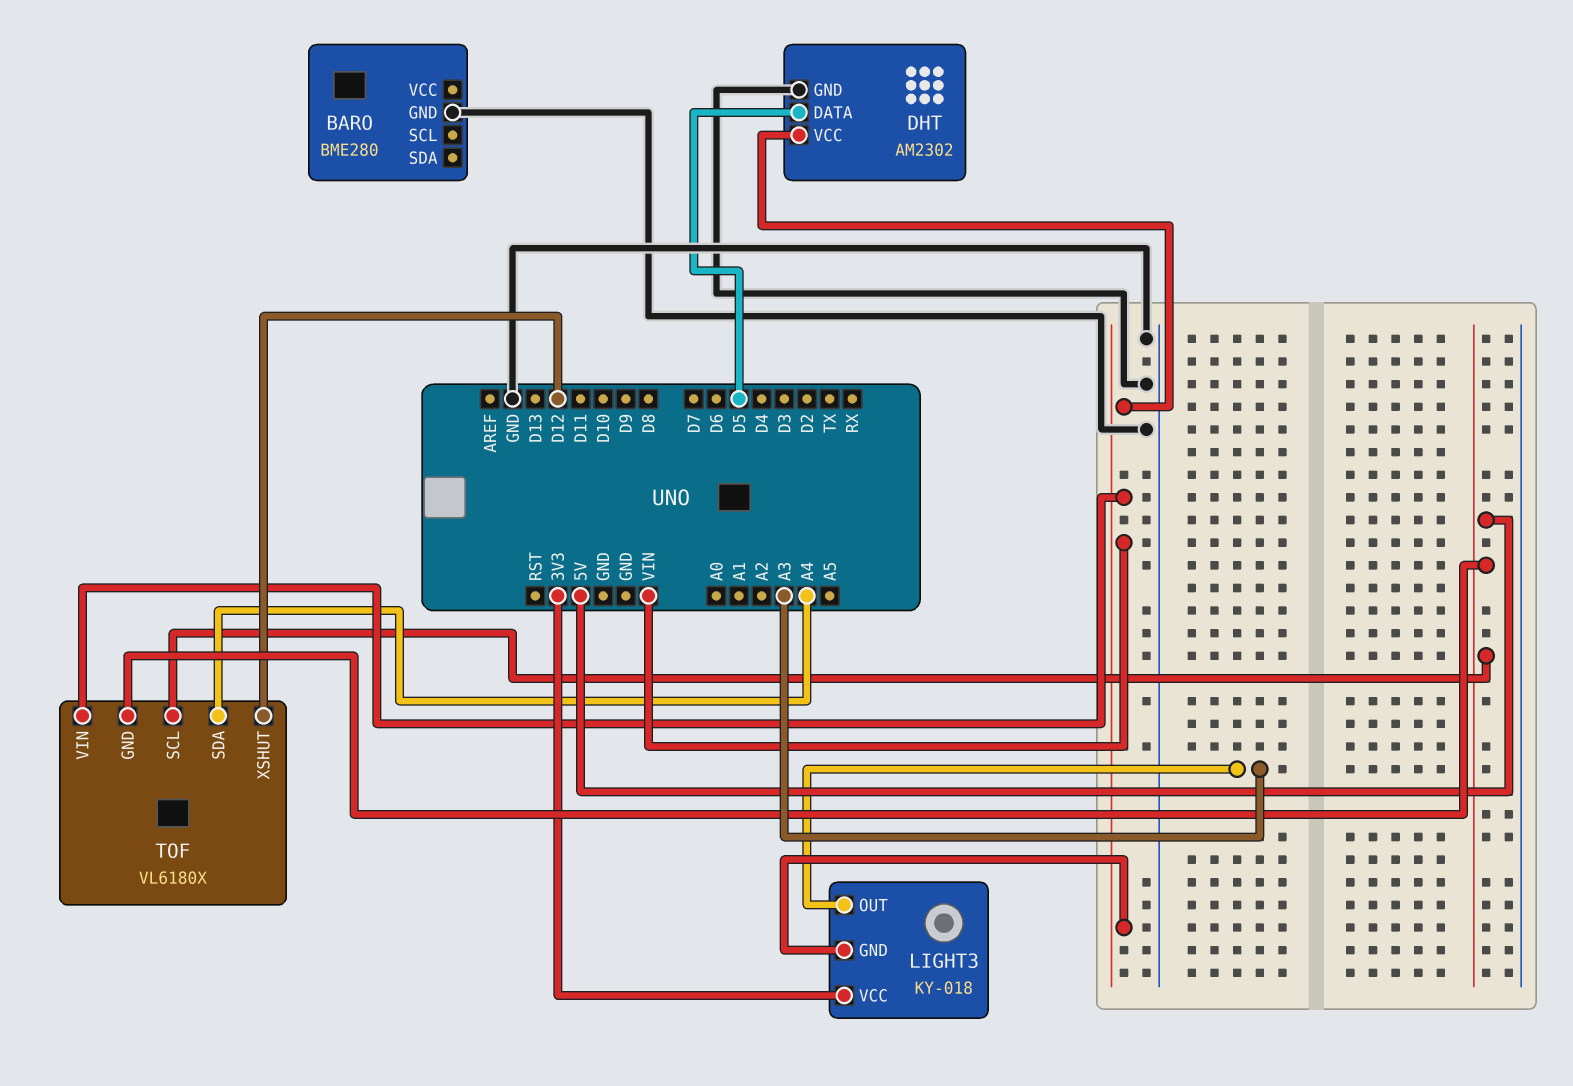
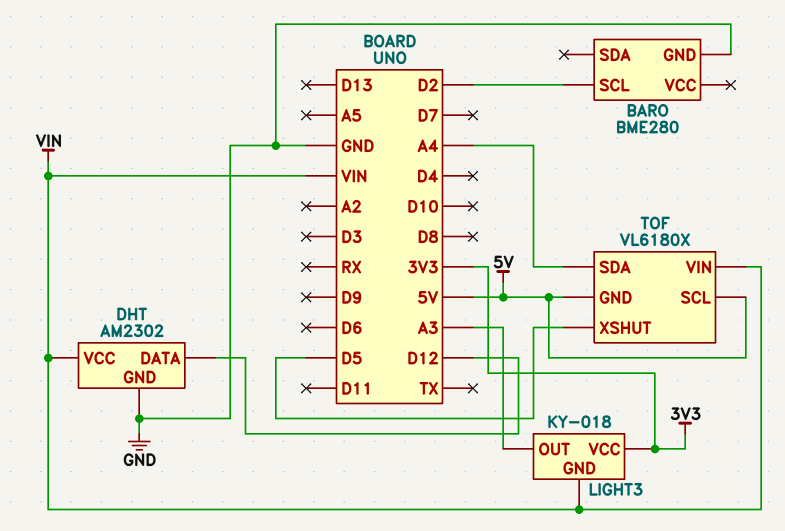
BARO pin SCL: none -> D2
DHT pin DATA: D5 -> D12
TOF pin XSHUT: D12 -> D5

